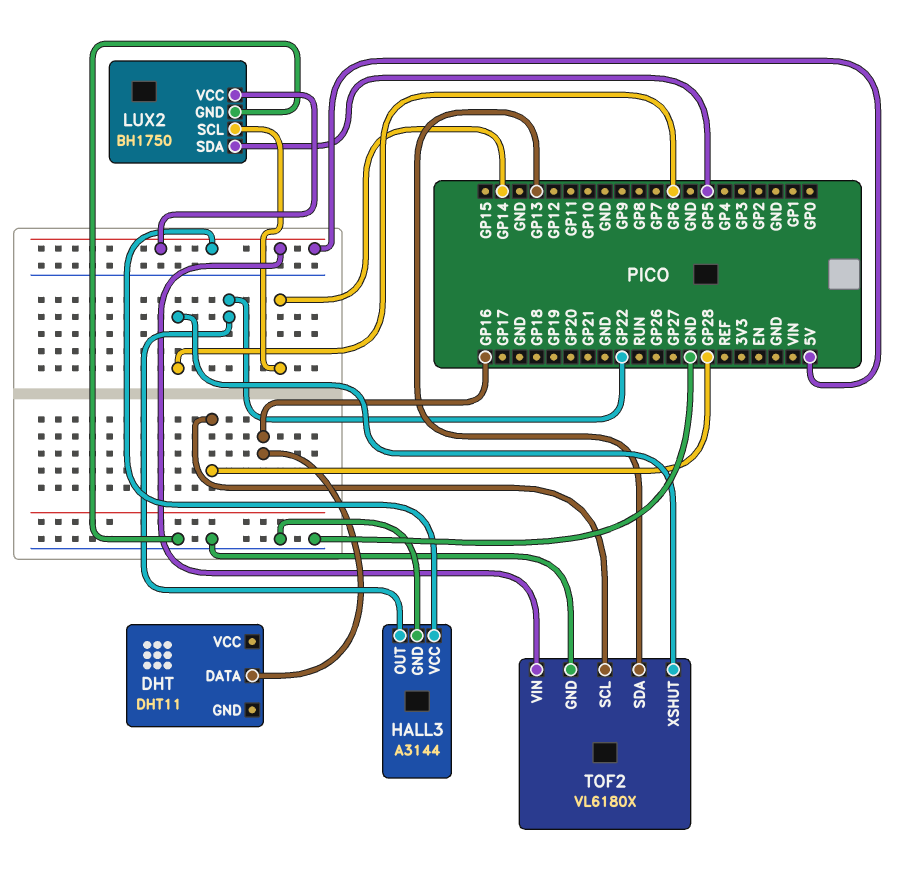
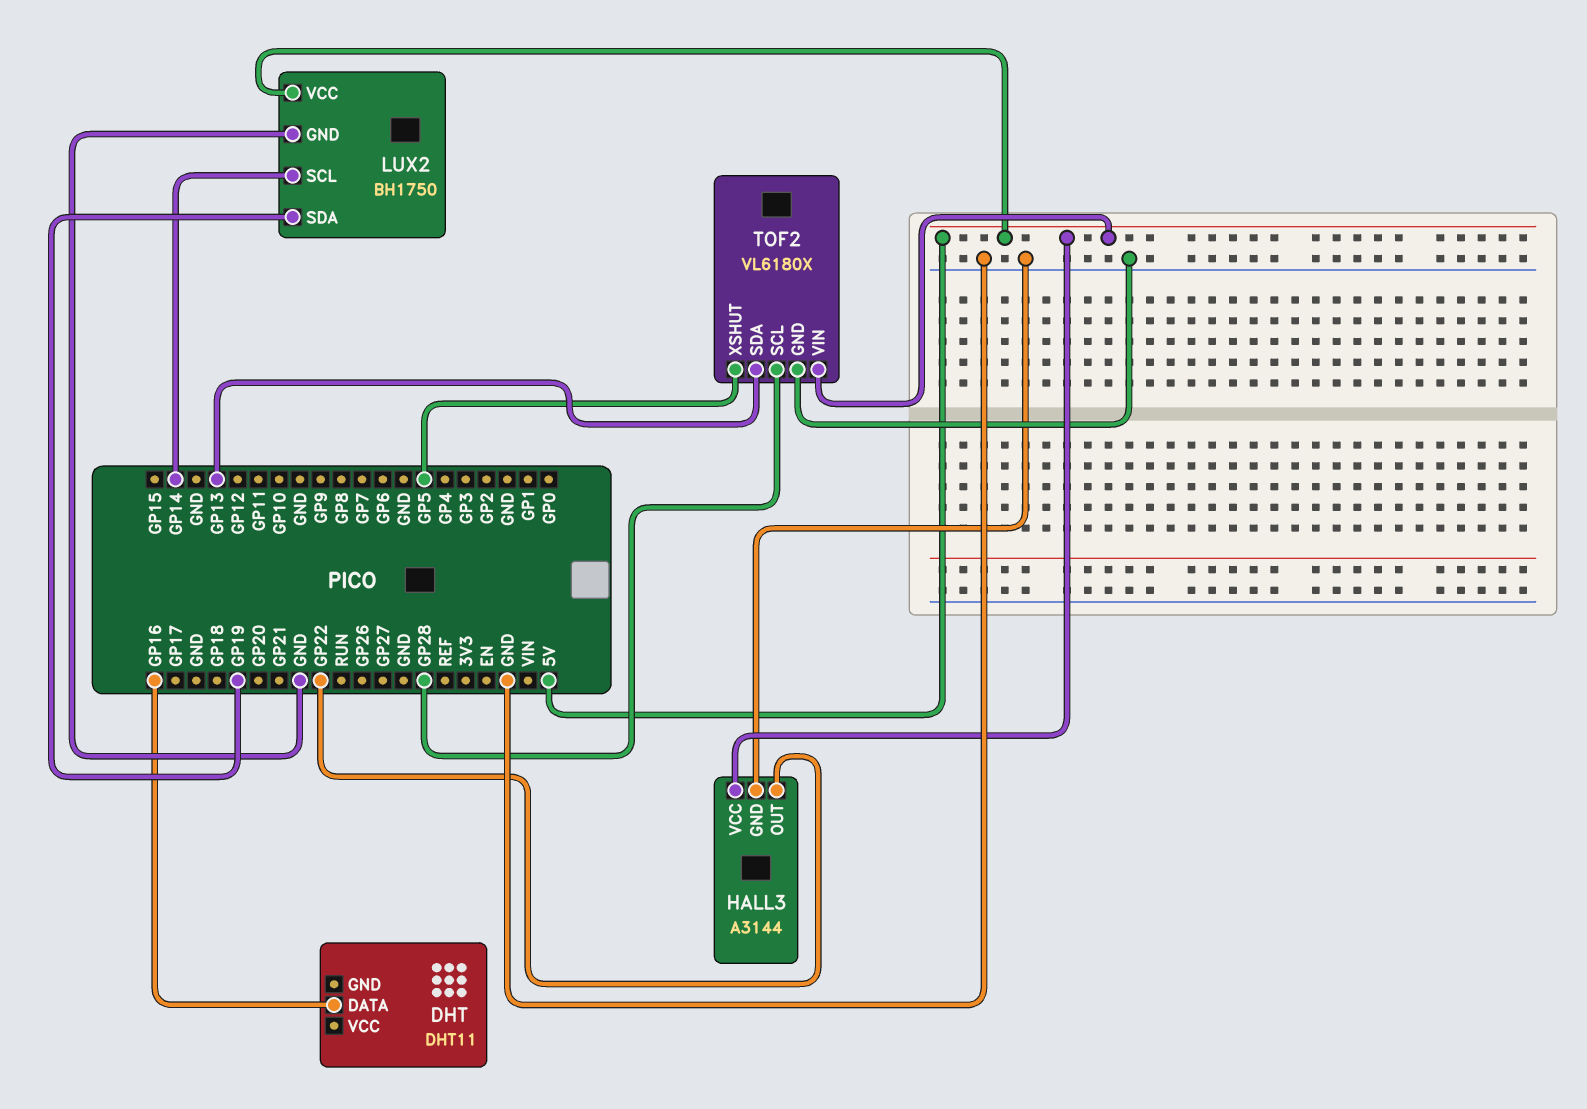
LUX2 pin SDA: GP5 -> GP19
TOF2 pin XSHUT: GP6 -> GP5

